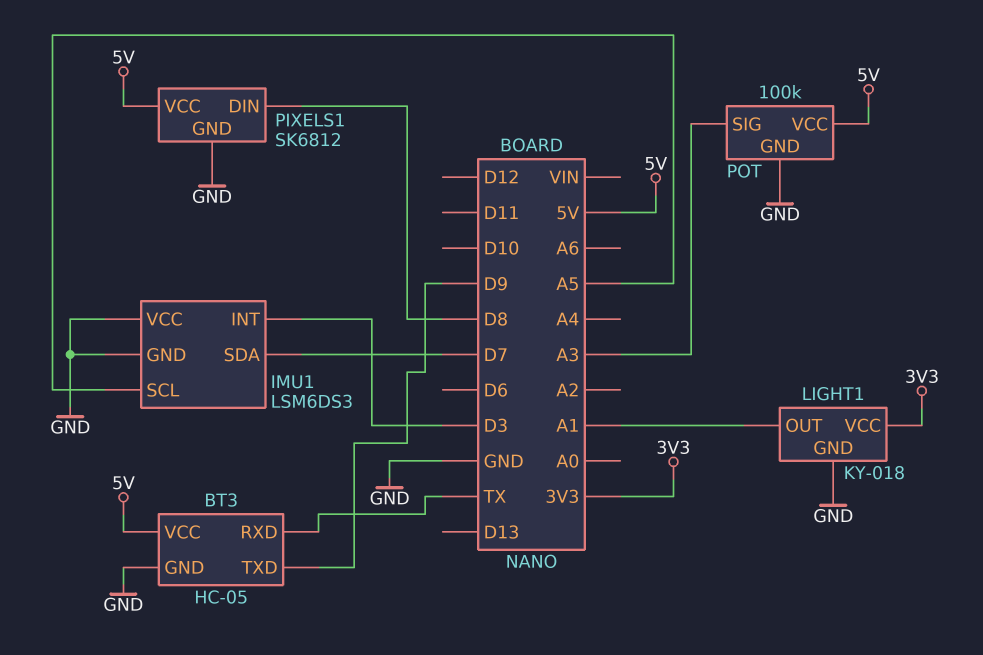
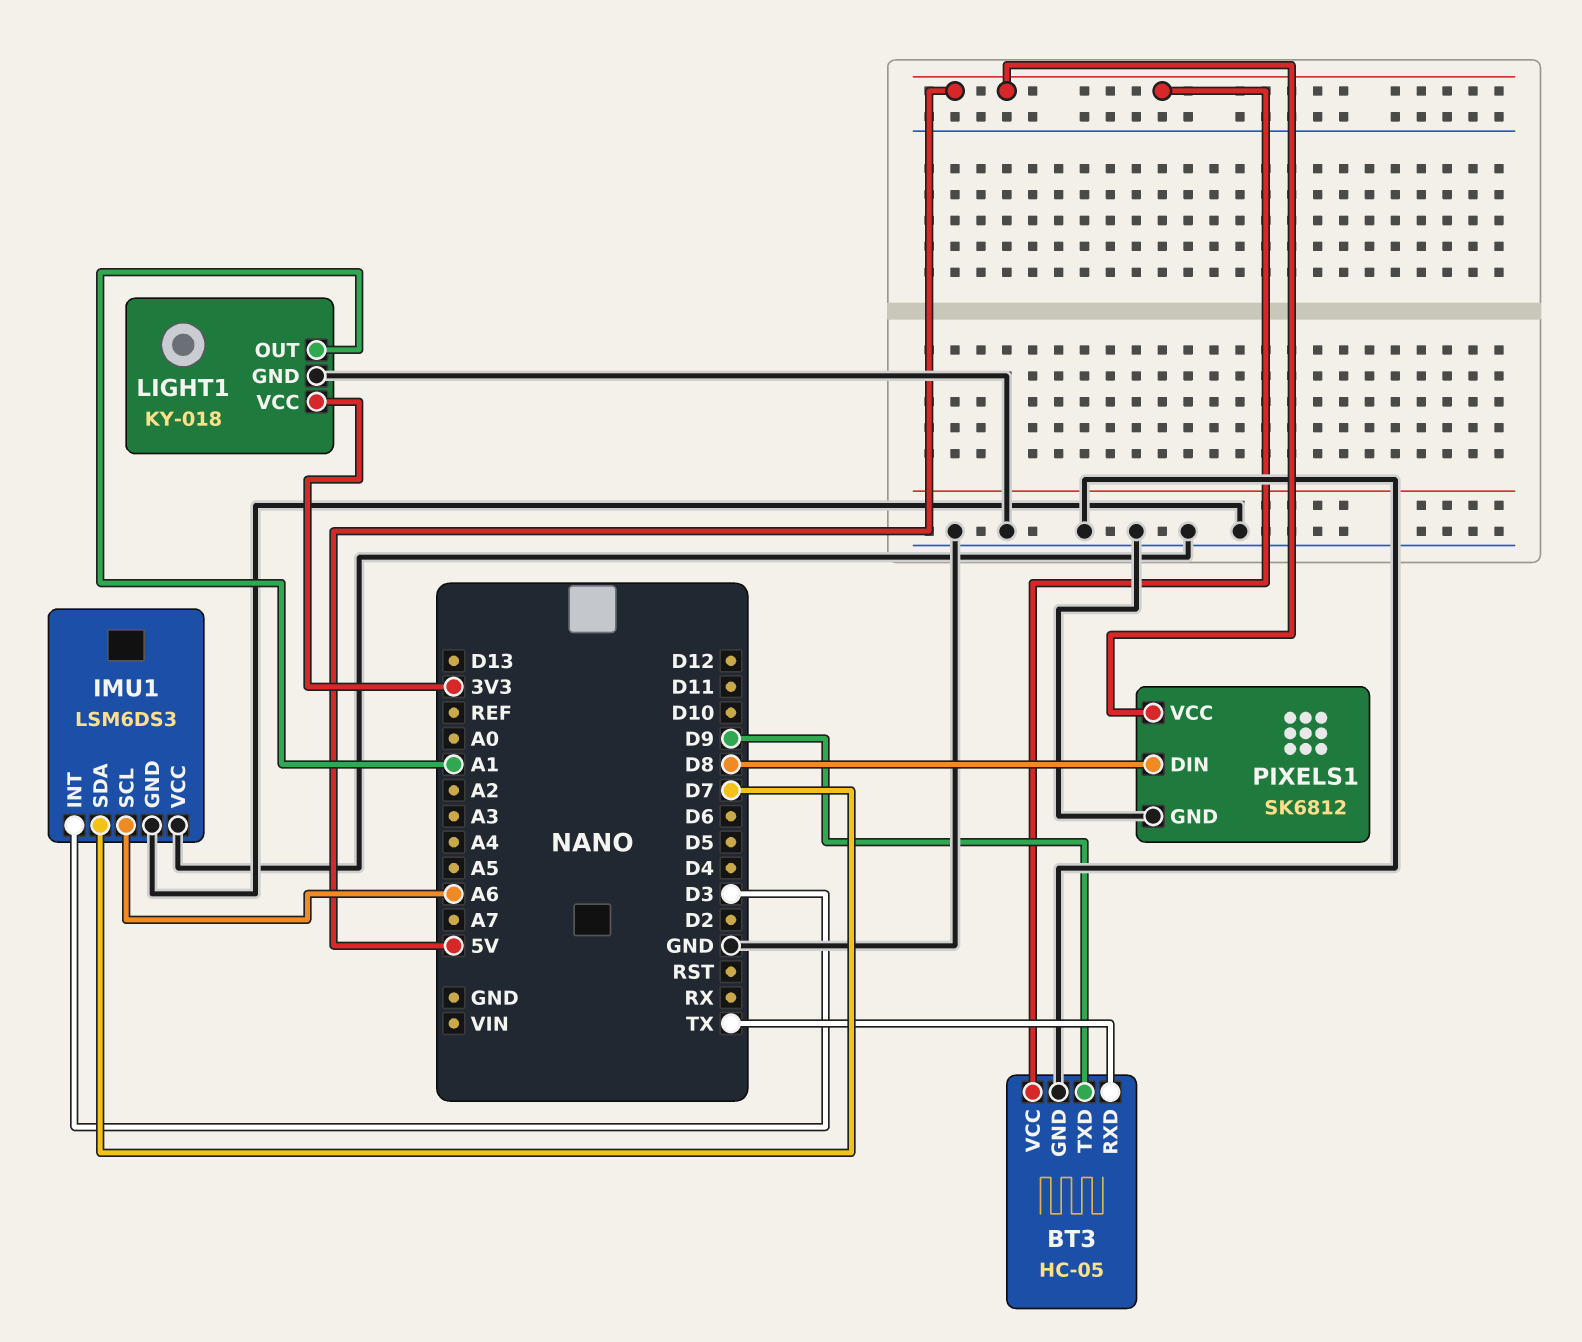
IMU1 pin SCL: A5 -> A6
POT: 100k -> none
POT pin GND: GND -> none
POT pin SIG: A3 -> none
POT pin VCC: 5V -> none

